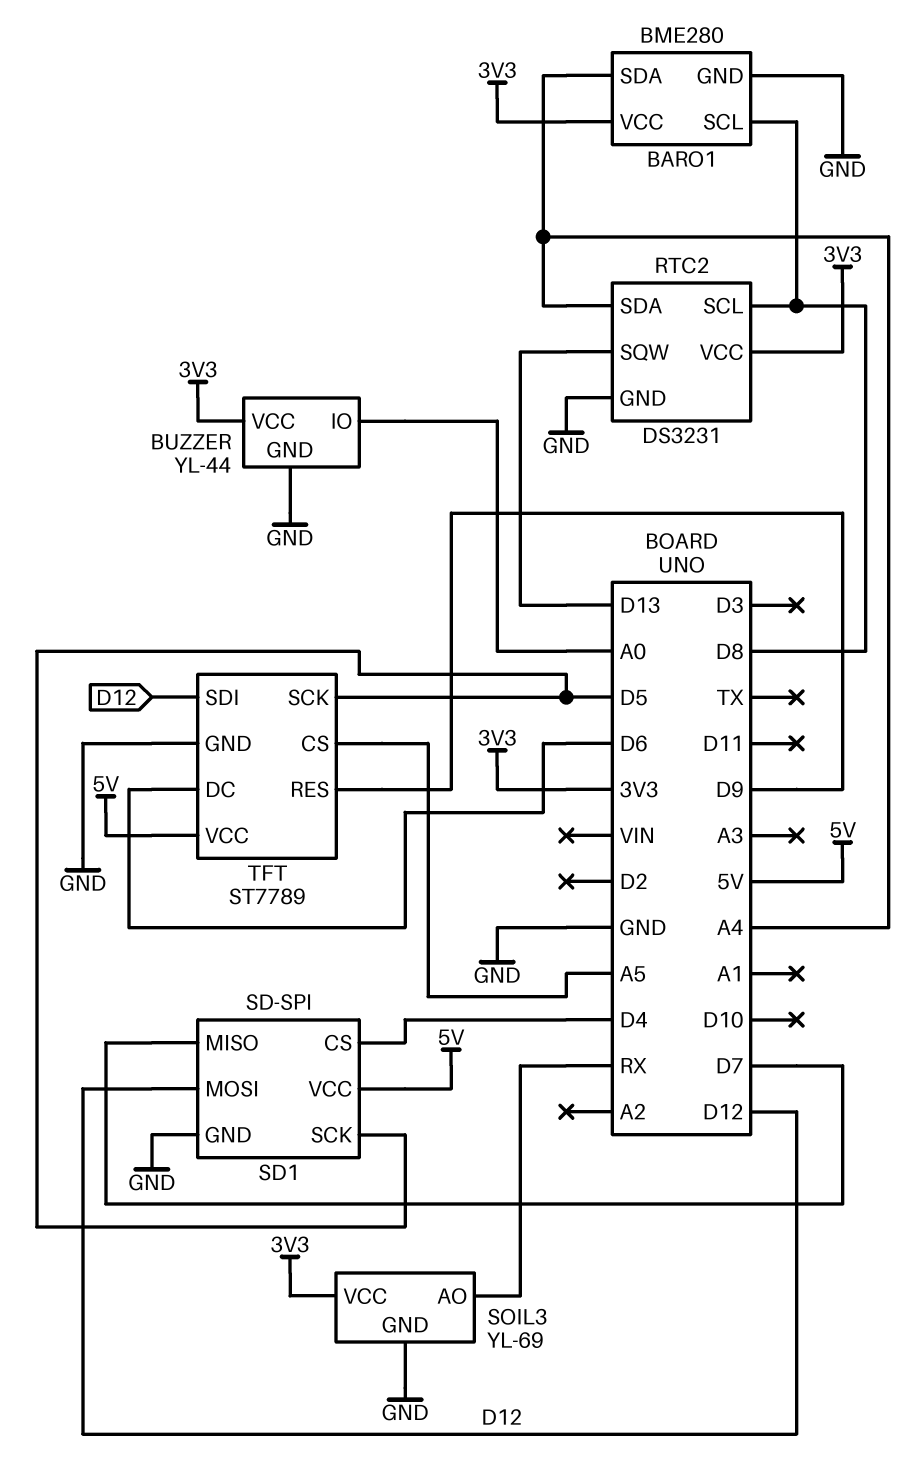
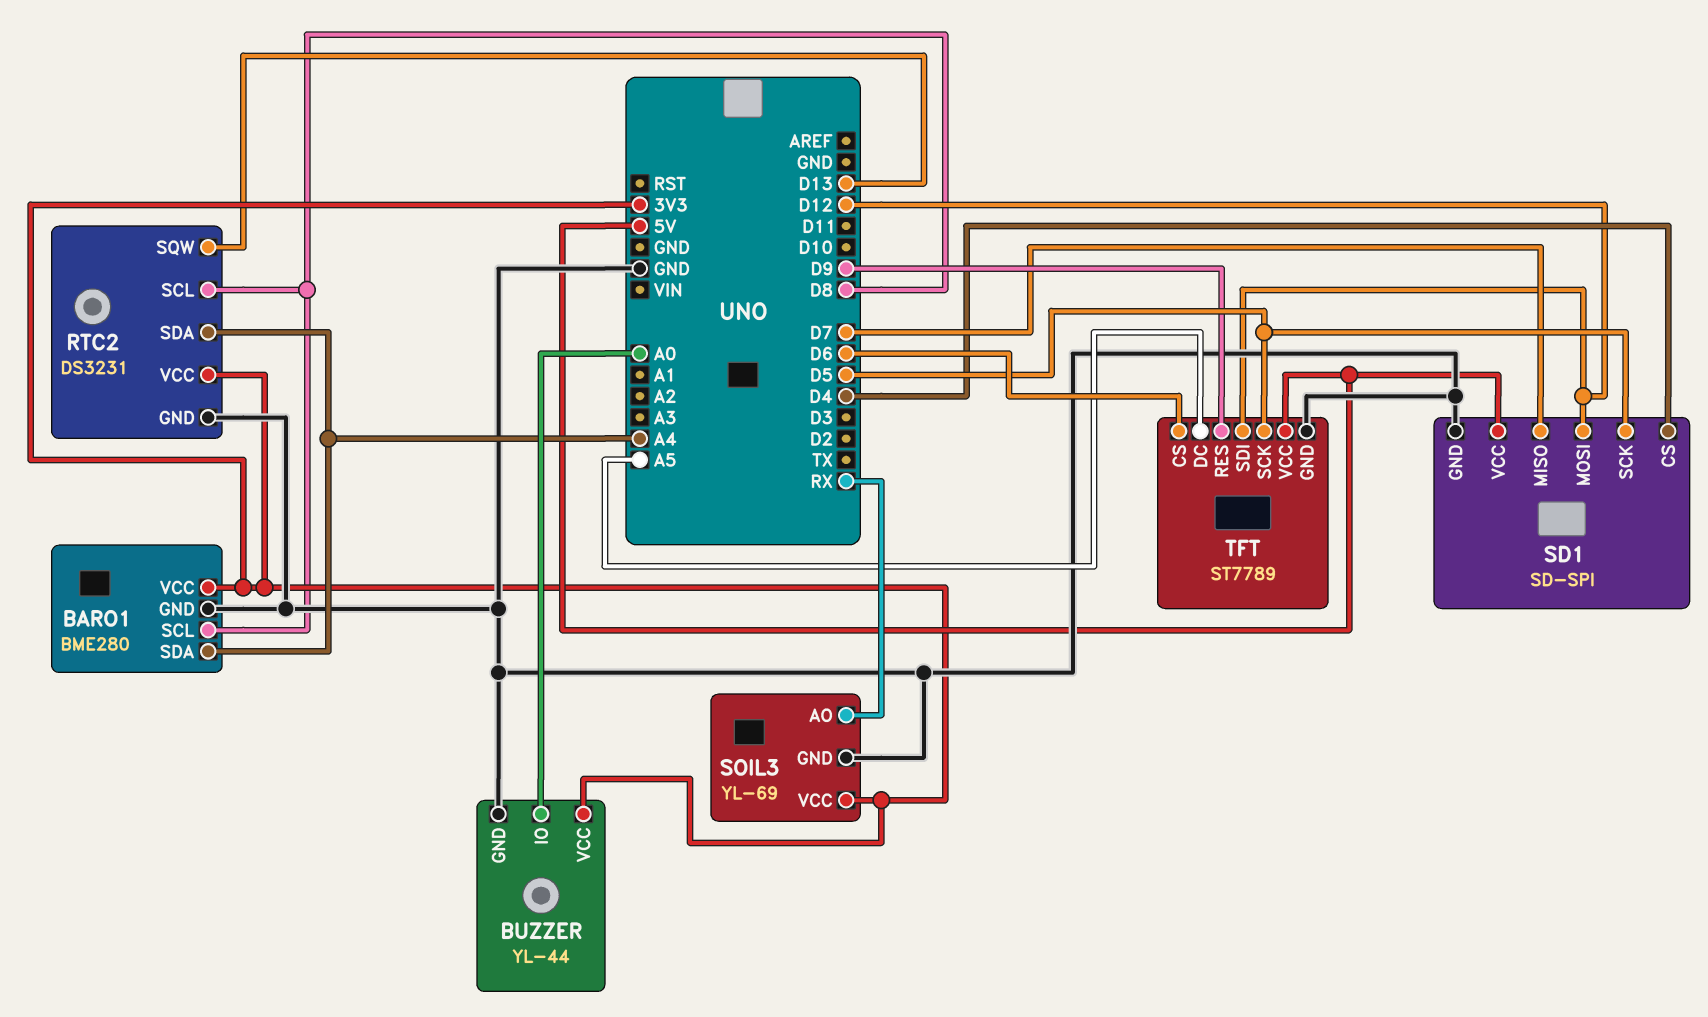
TFT pin CS: A5 -> D6
TFT pin DC: D6 -> A5

